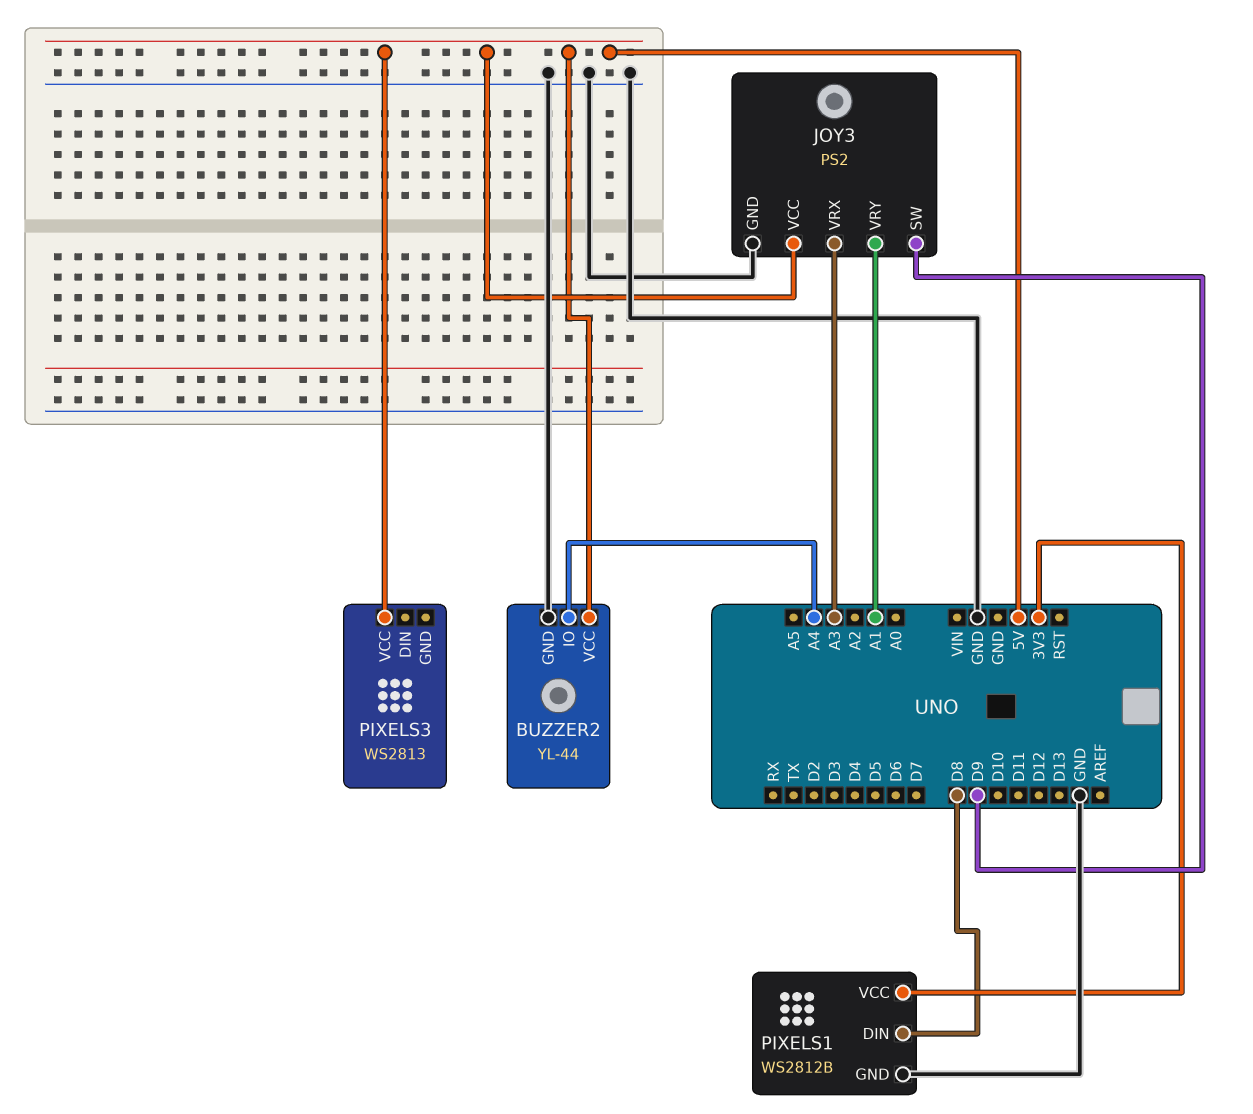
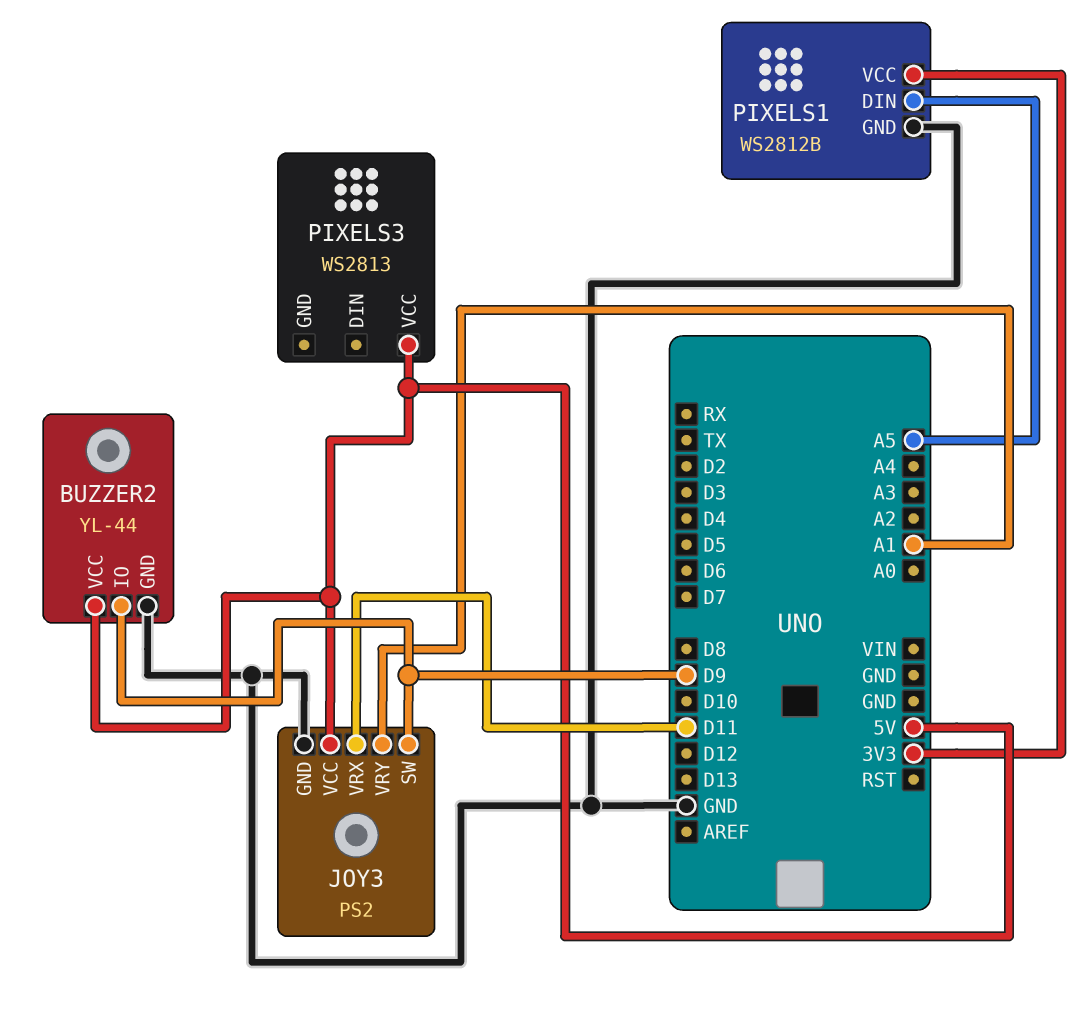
BUZZER2 pin IO: A4 -> D9
JOY3 pin VRX: A3 -> D11
PIXELS1 pin DIN: D8 -> A5

